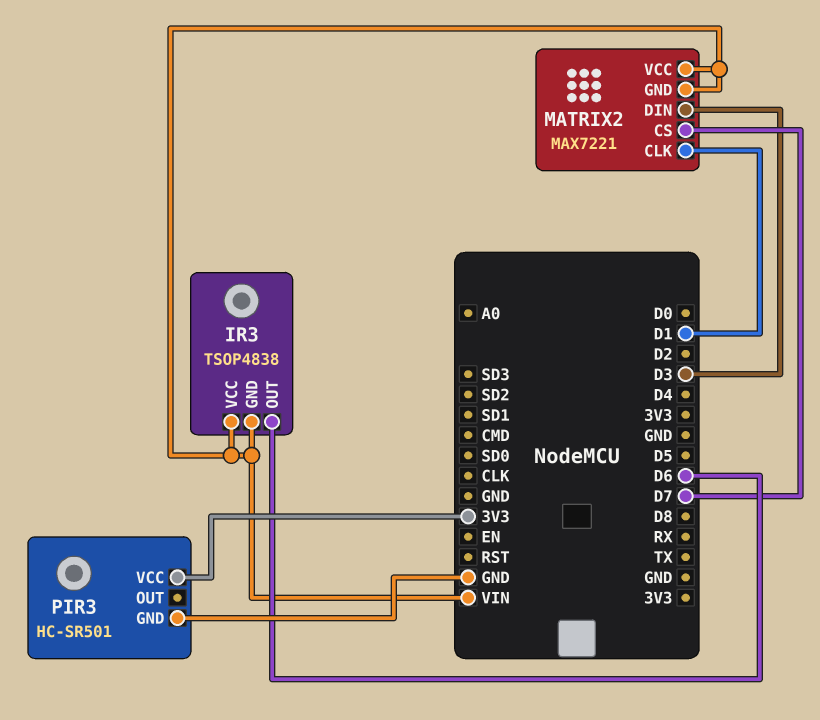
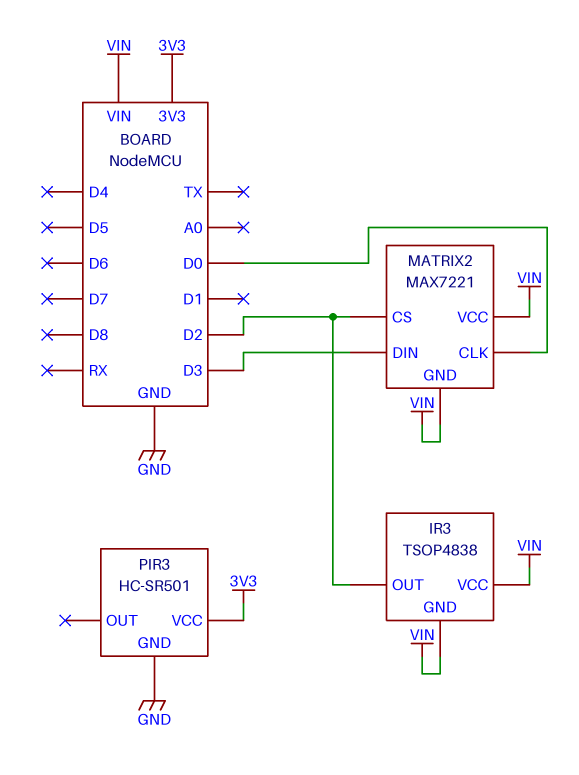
IR3 pin OUT: D6 -> D2
MATRIX2 pin CLK: D1 -> D0
MATRIX2 pin CS: D7 -> D2

